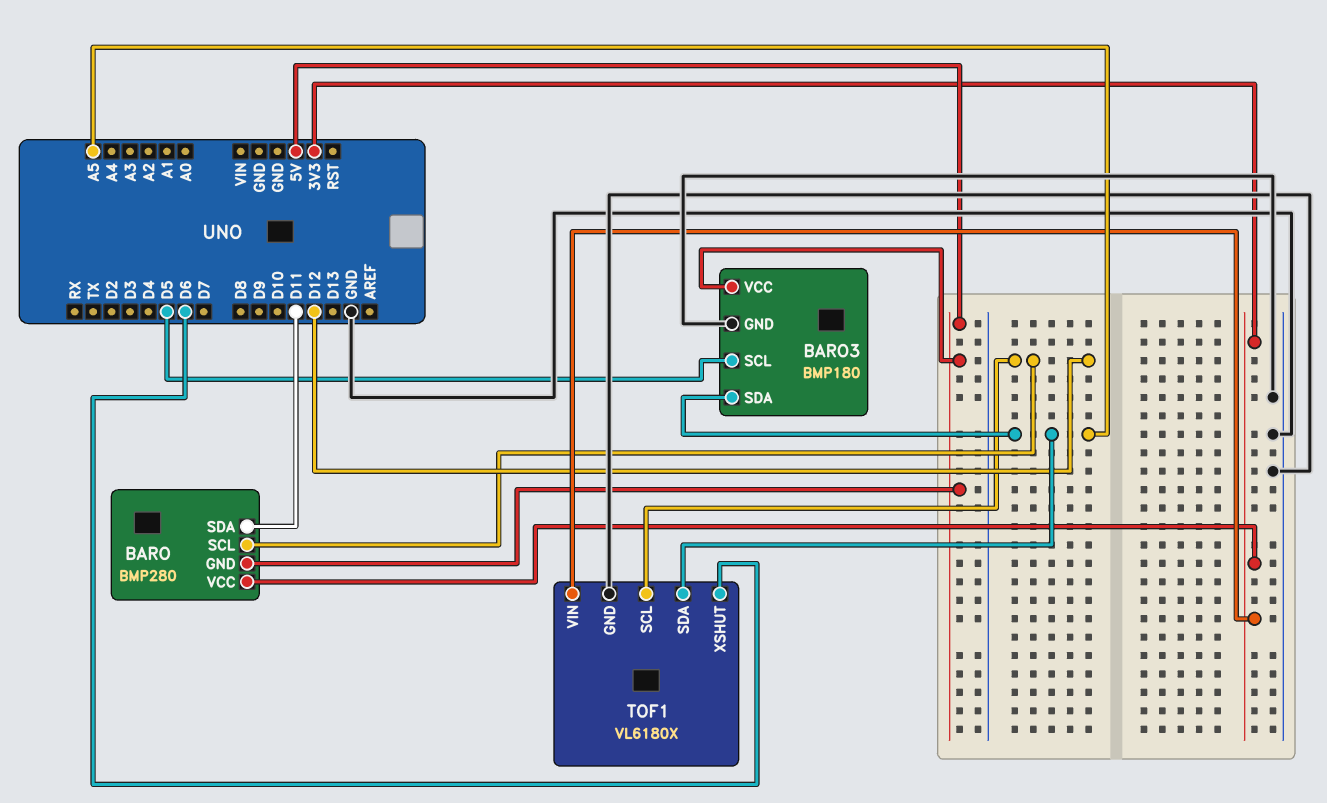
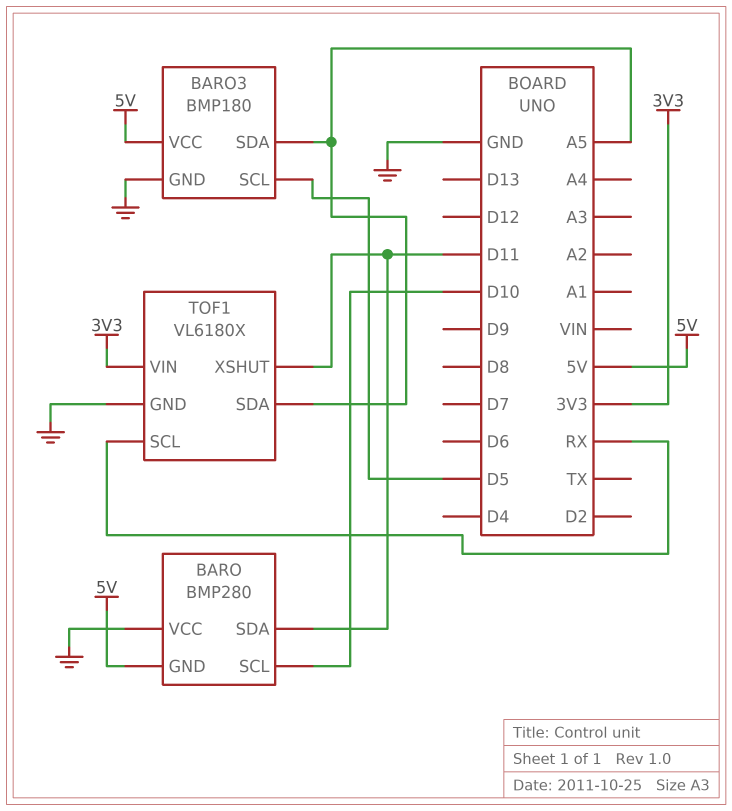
BARO pin SCL: D12 -> D10
BARO pin VCC: 3V3 -> GND
TOF1 pin SCL: D12 -> RX
TOF1 pin XSHUT: D6 -> D11

